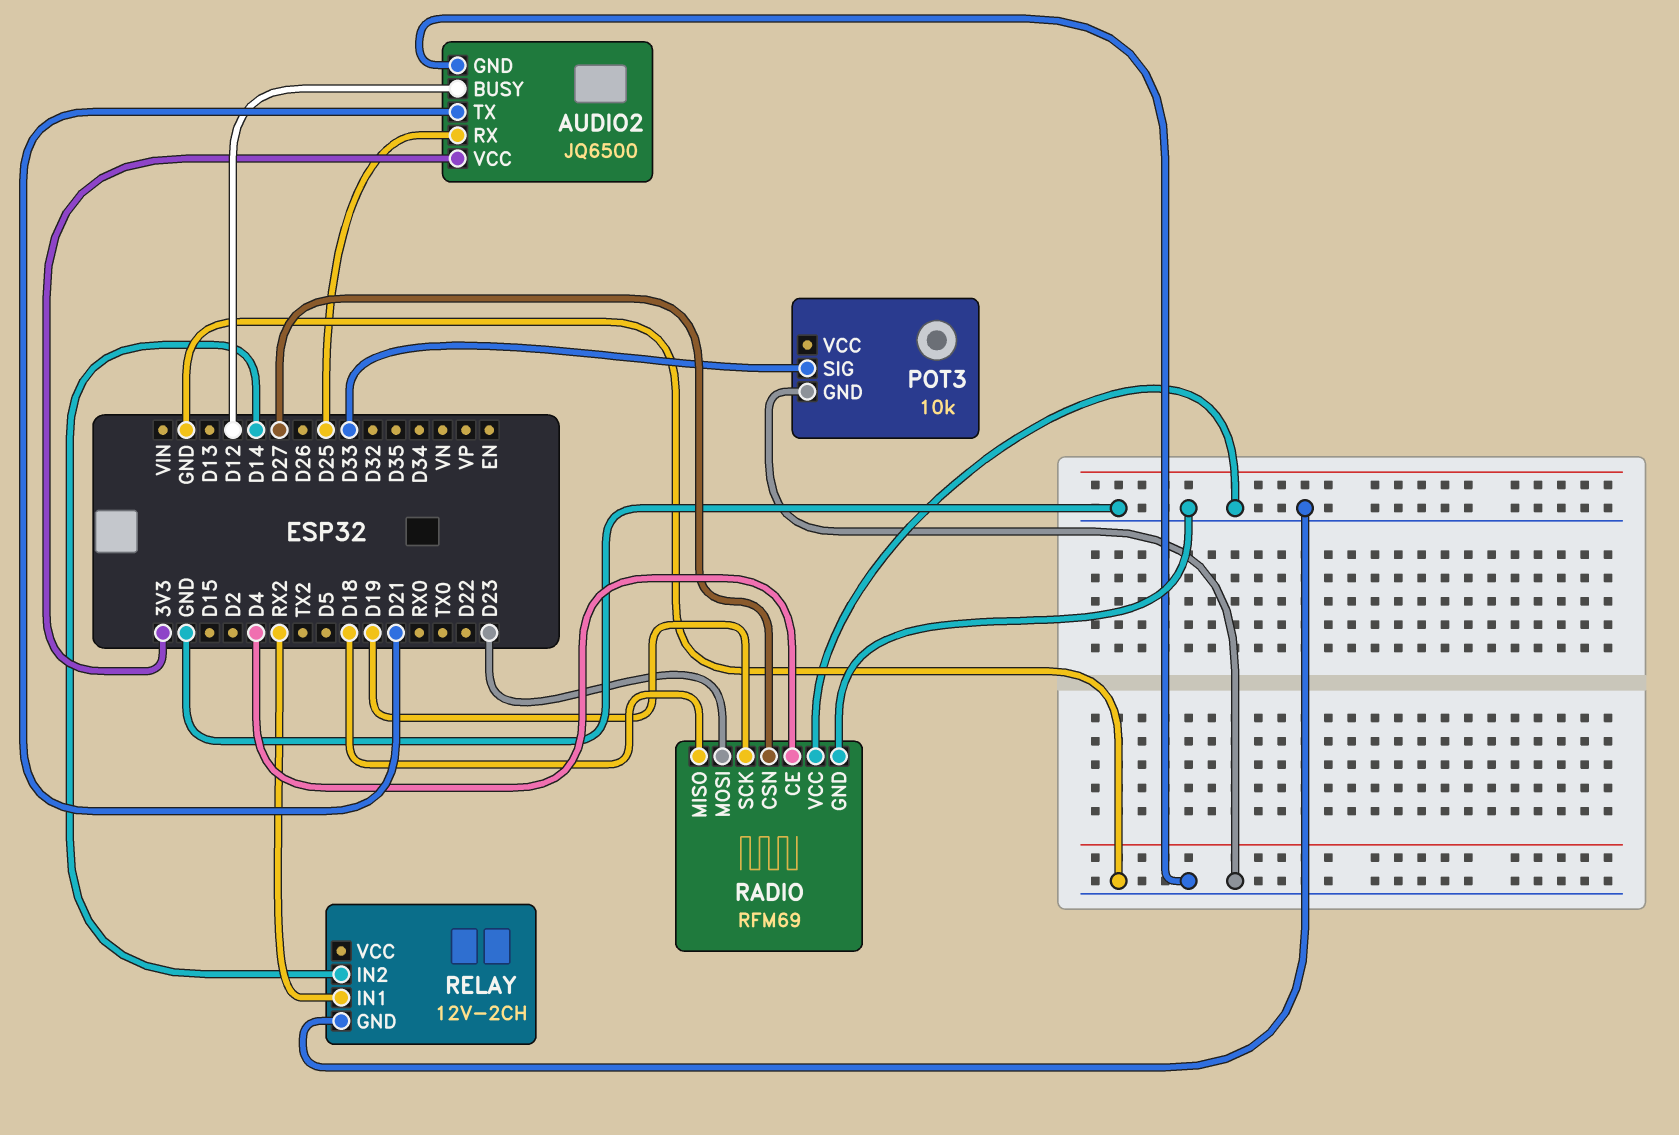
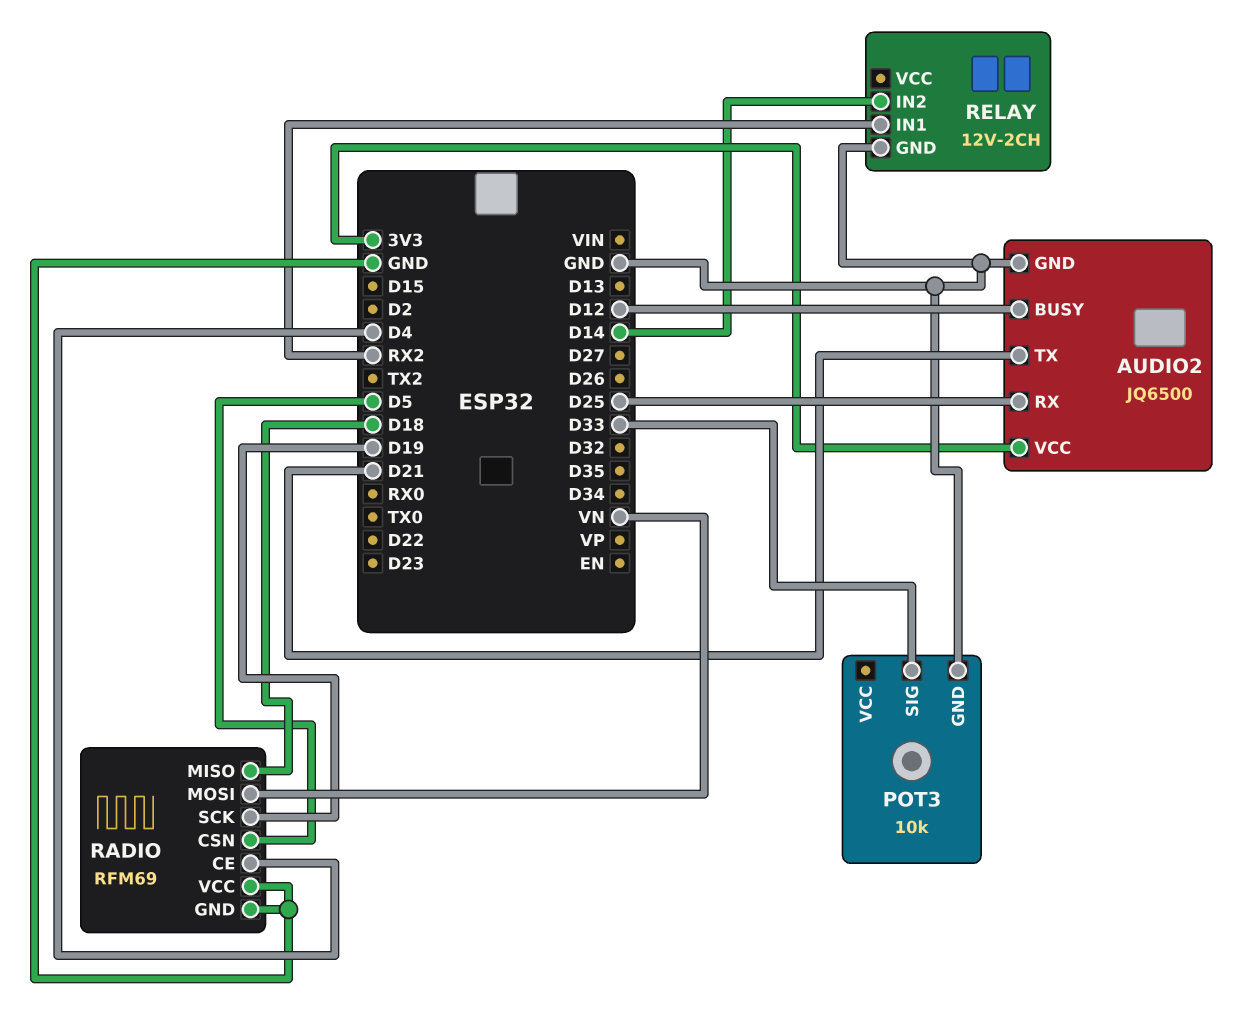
RADIO pin CSN: D27 -> D5
RADIO pin MOSI: D23 -> VN

